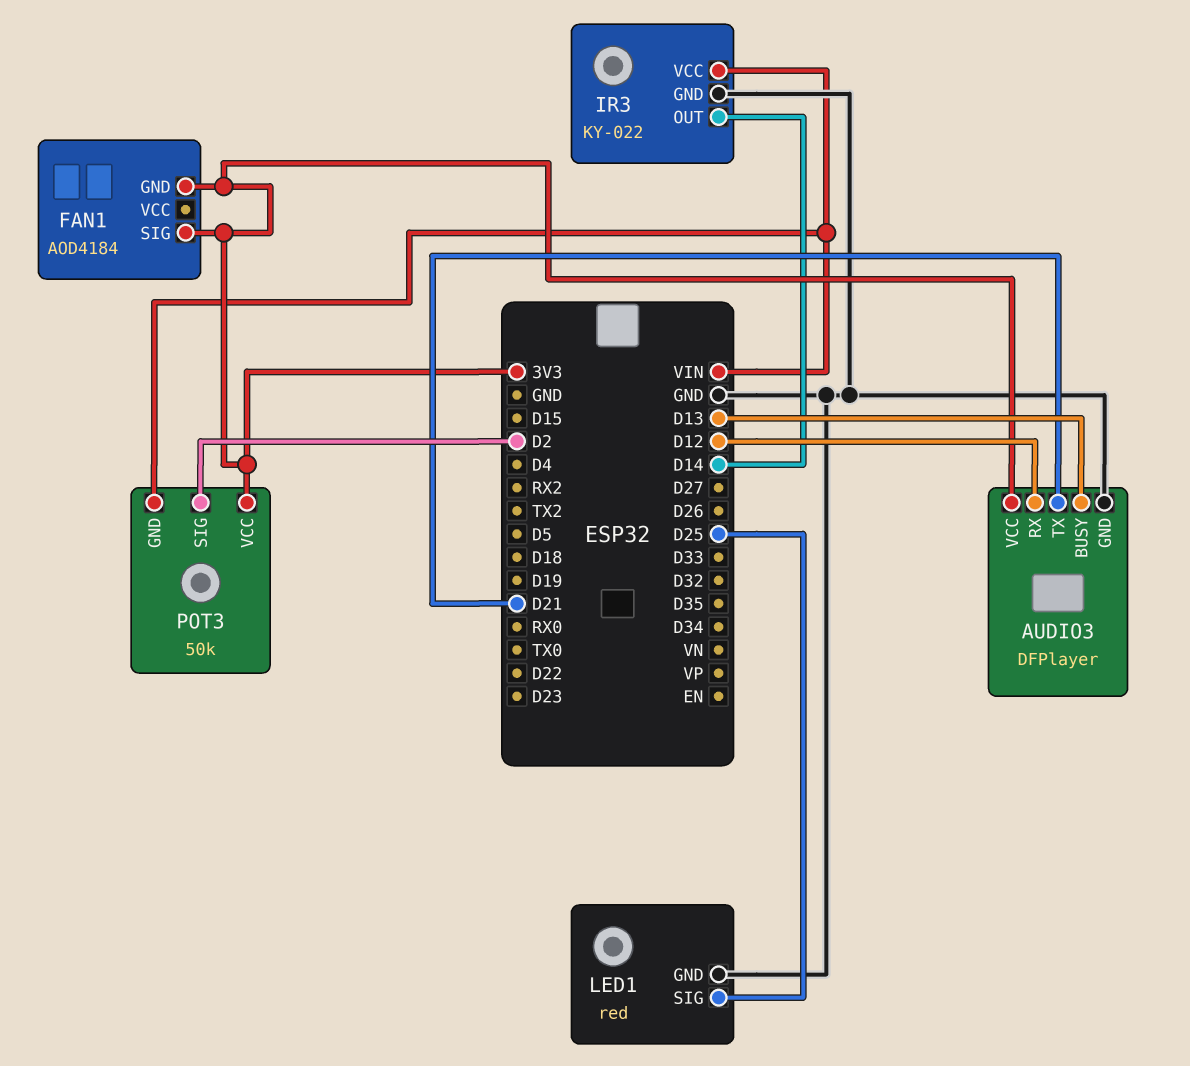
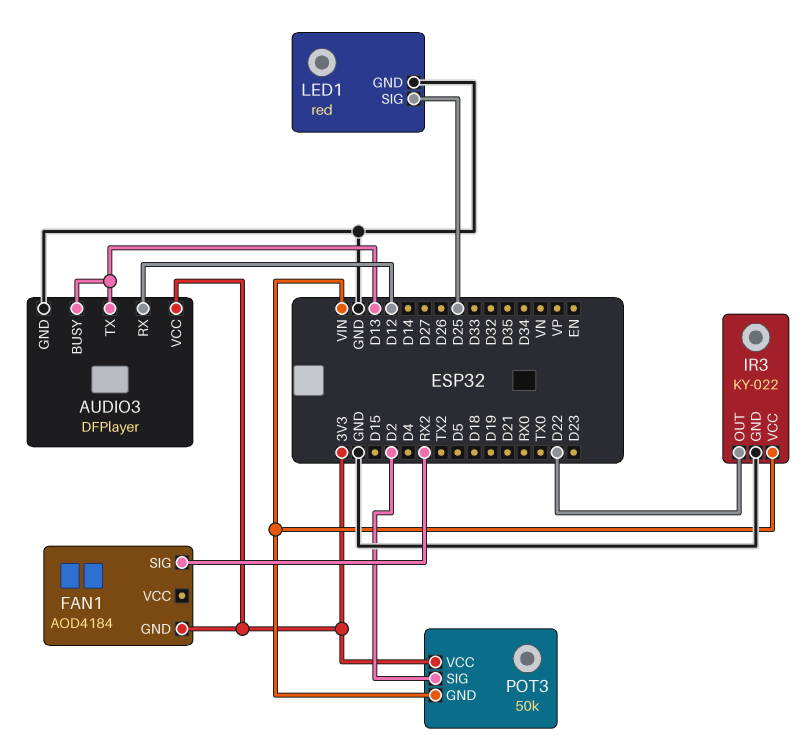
AUDIO3 pin TX: D21 -> D13
FAN1 pin SIG: 3V3 -> RX2
IR3 pin OUT: D14 -> D22

